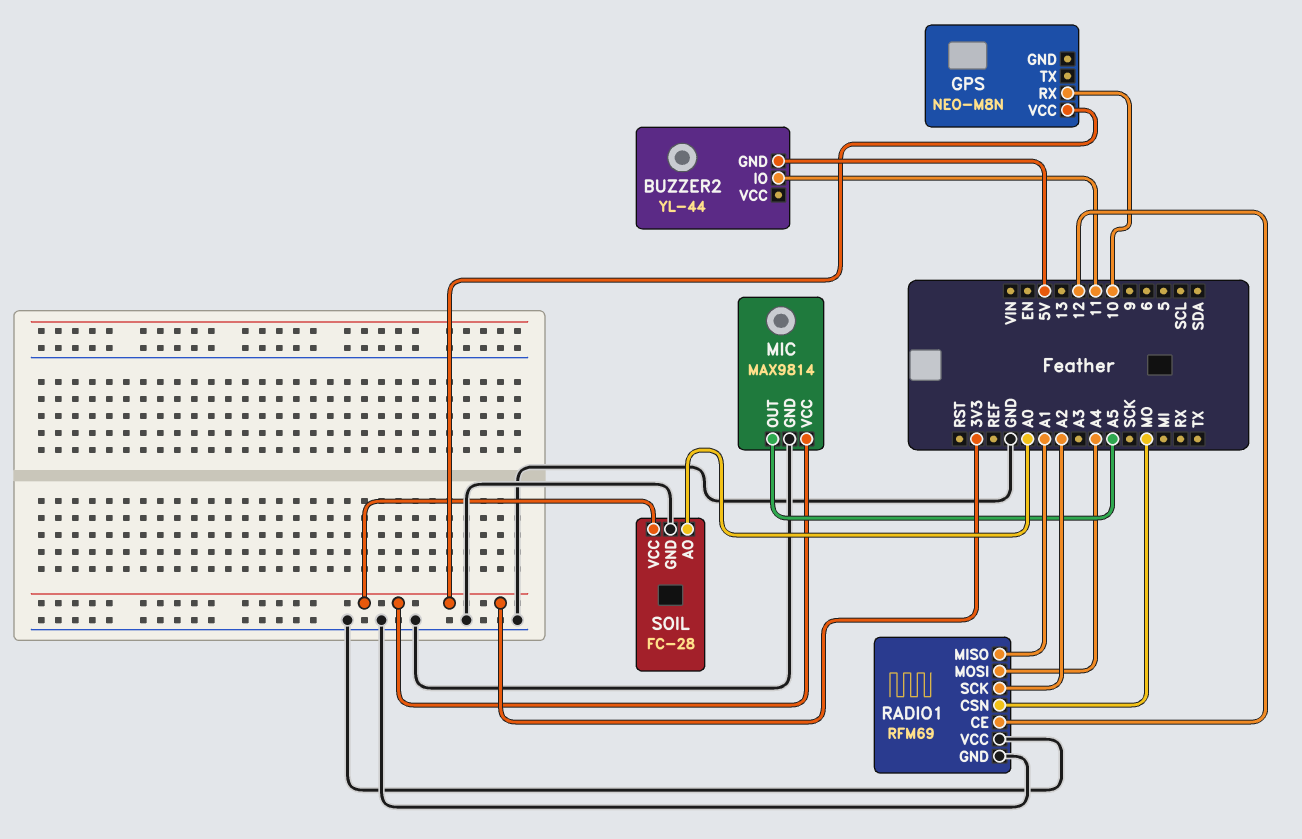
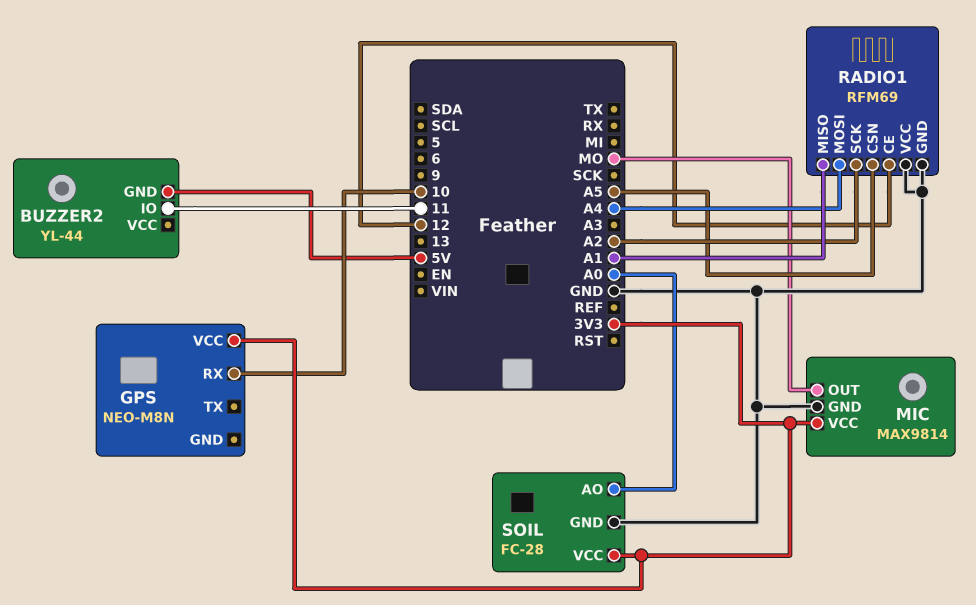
MIC pin OUT: A5 -> MO
RADIO1 pin CSN: MO -> A5

